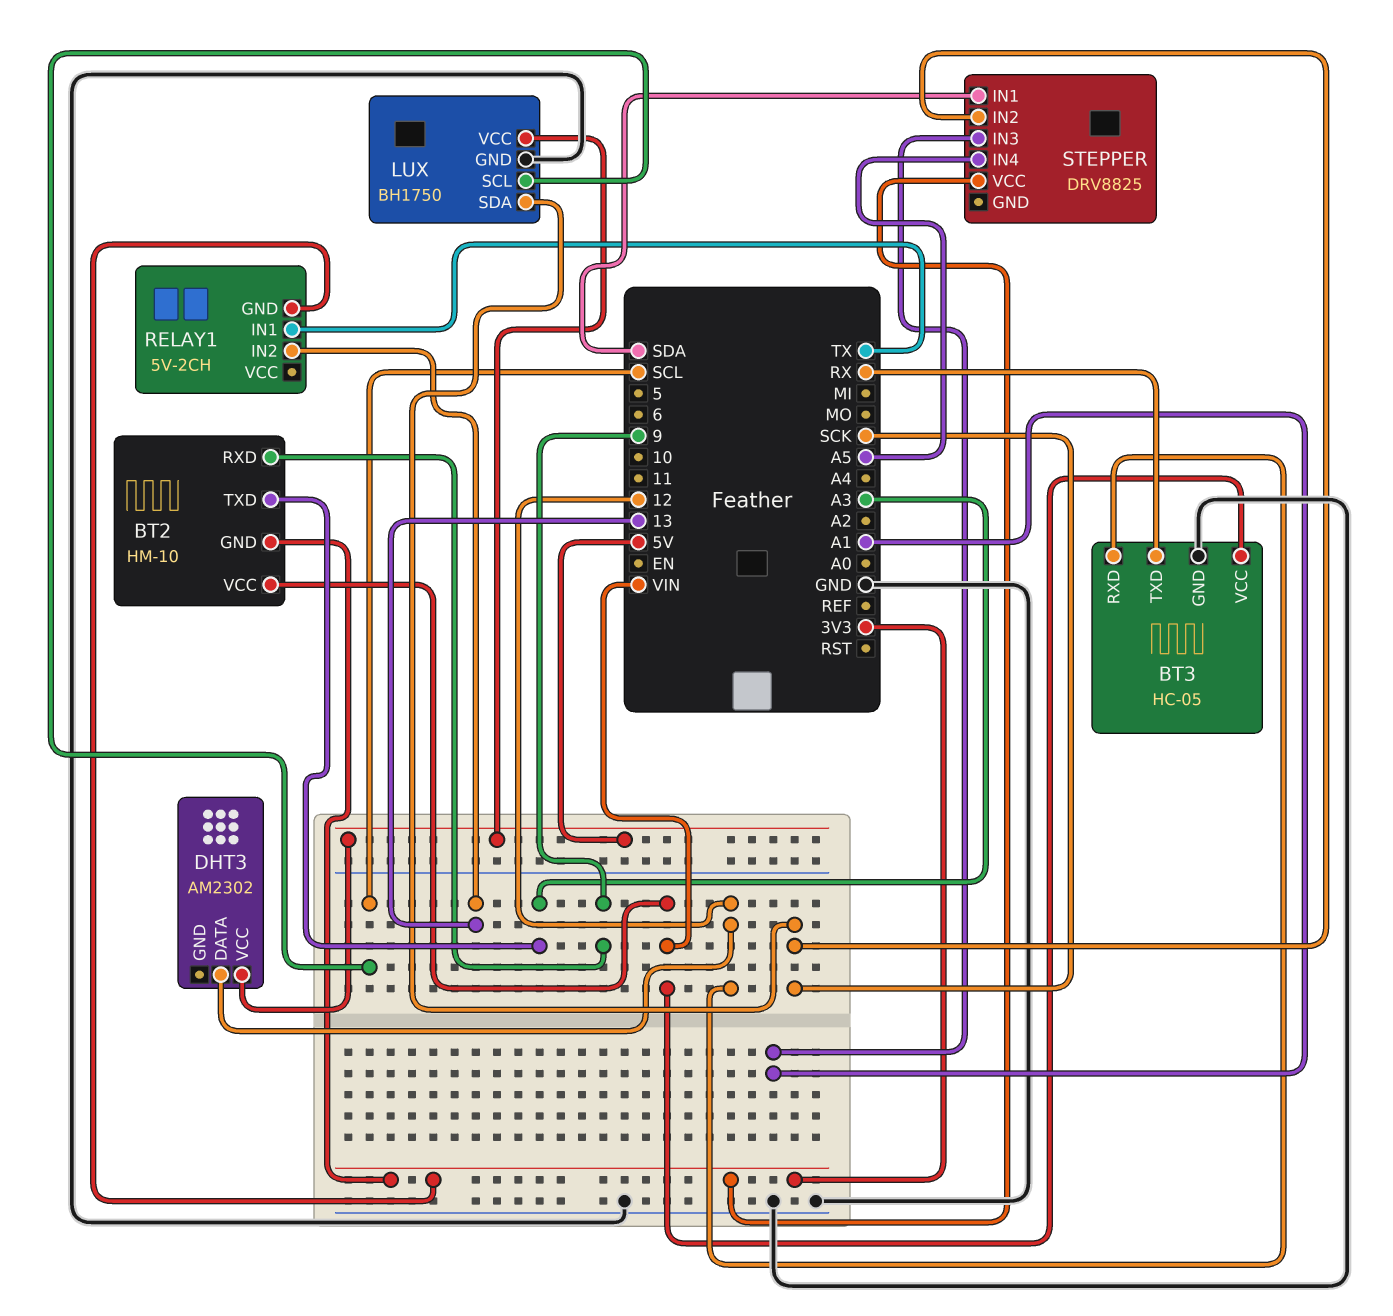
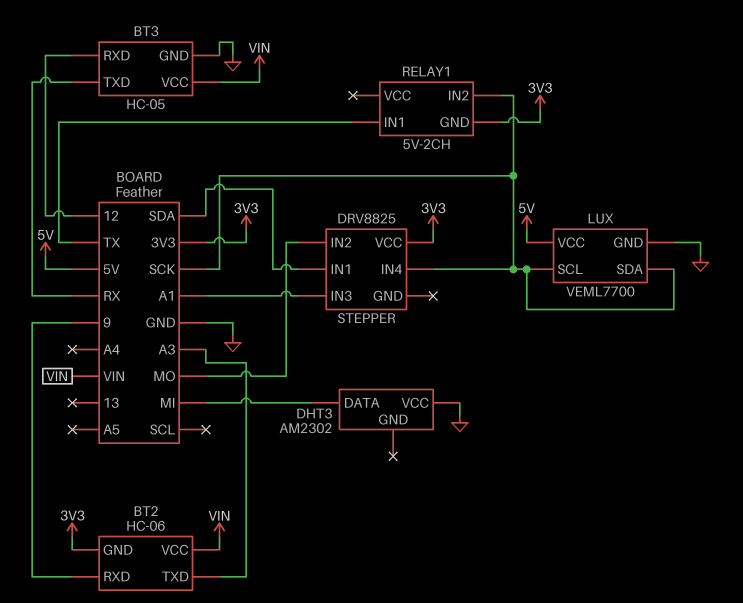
BT2: HM-10 -> HC-06
DHT3 pin DATA: 12 -> MI
DHT3 pin VCC: 5V -> GND
LUX: BH1750 -> VEML7700
LUX pin SCL: SCL -> SCK
RELAY1 pin IN2: 13 -> SCK
STEPPER pin IN2: SCK -> MO
STEPPER pin IN4: A5 -> SCK

